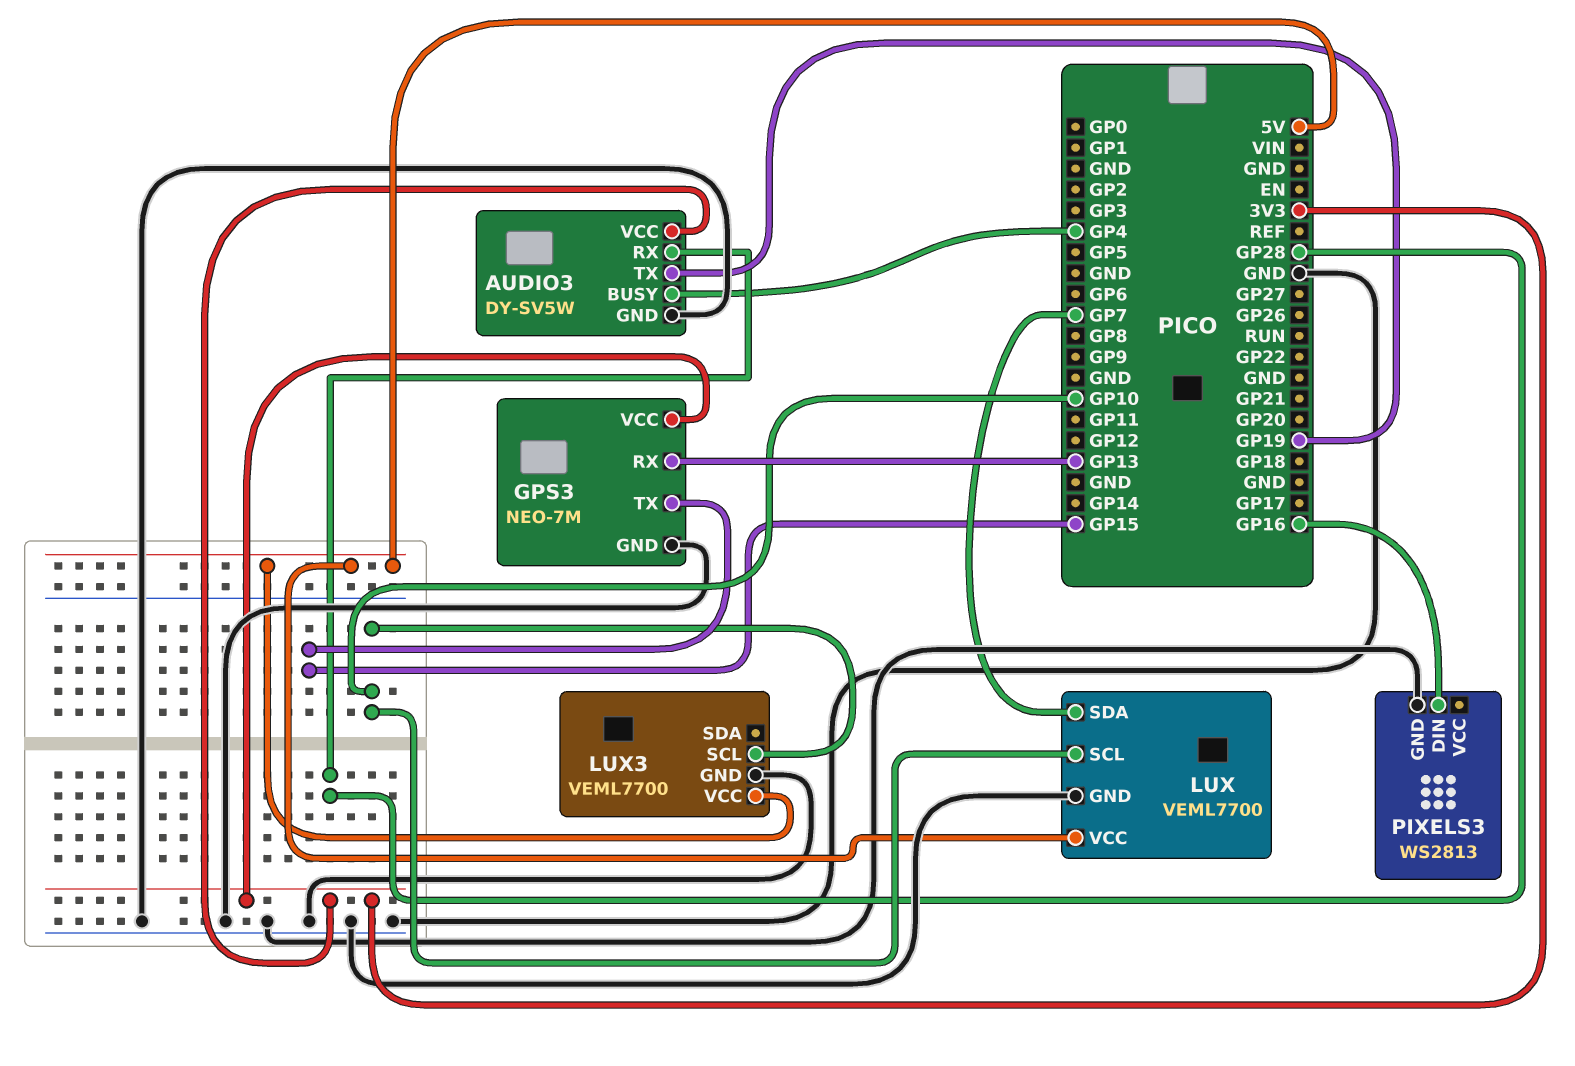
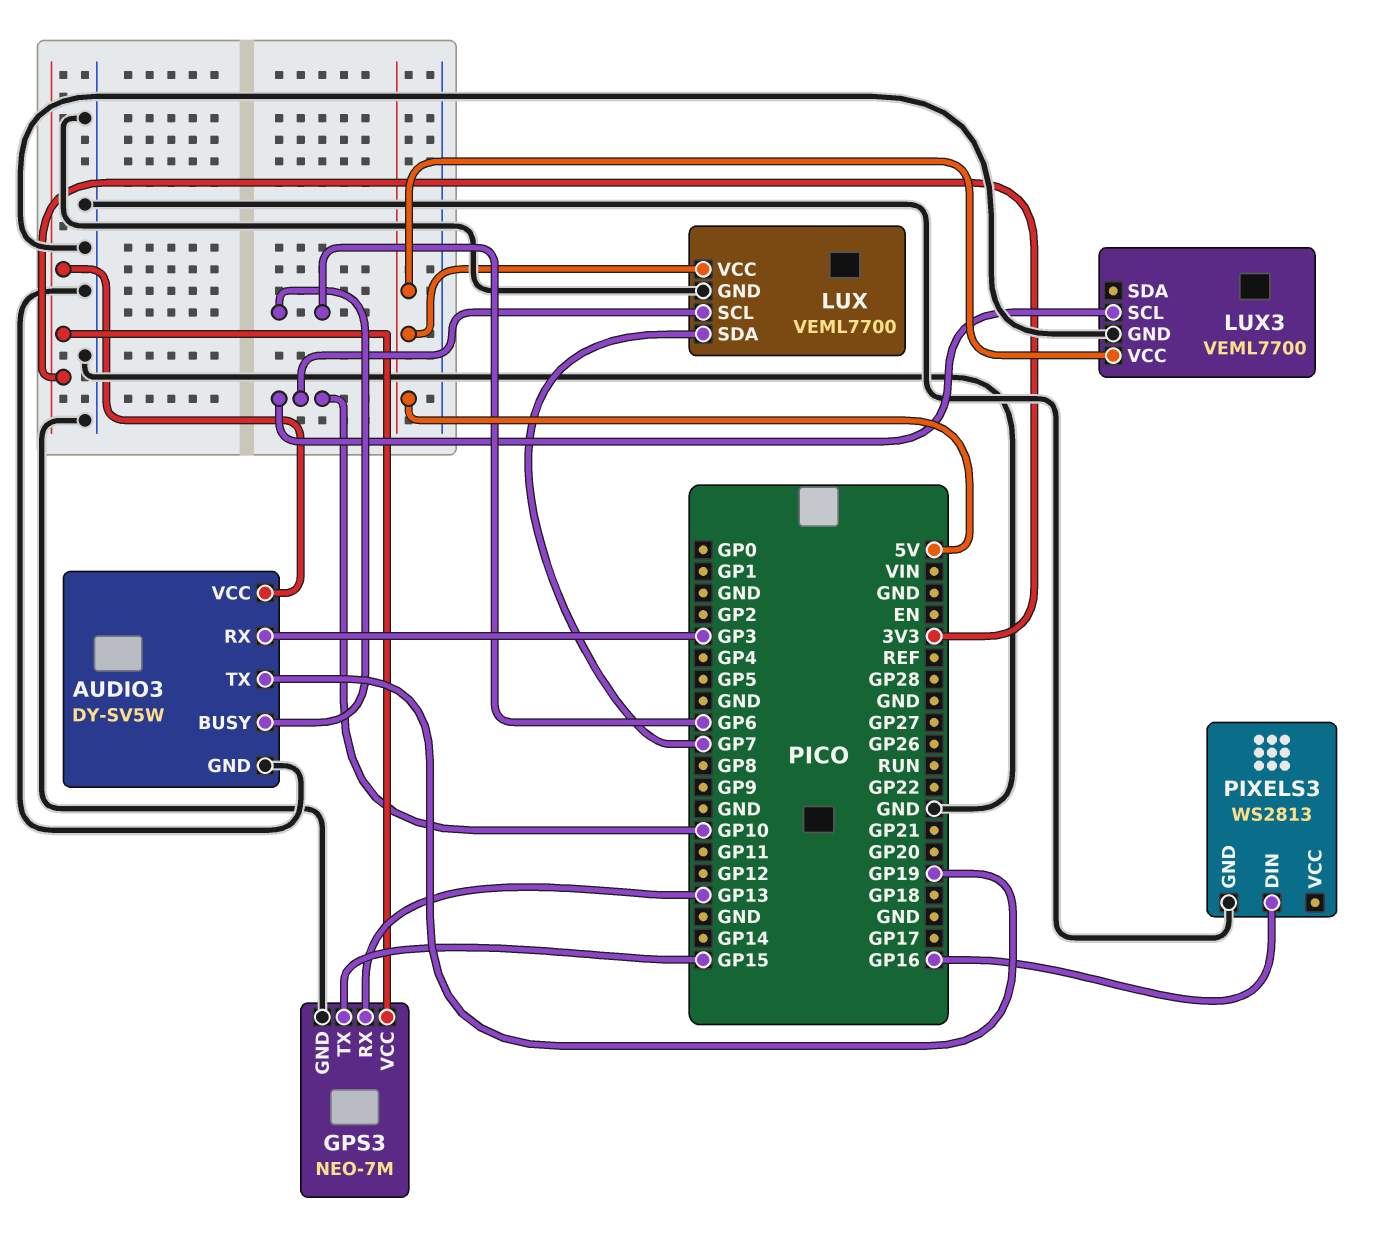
AUDIO3 pin BUSY: GP4 -> GP6
AUDIO3 pin RX: GP28 -> GP3

